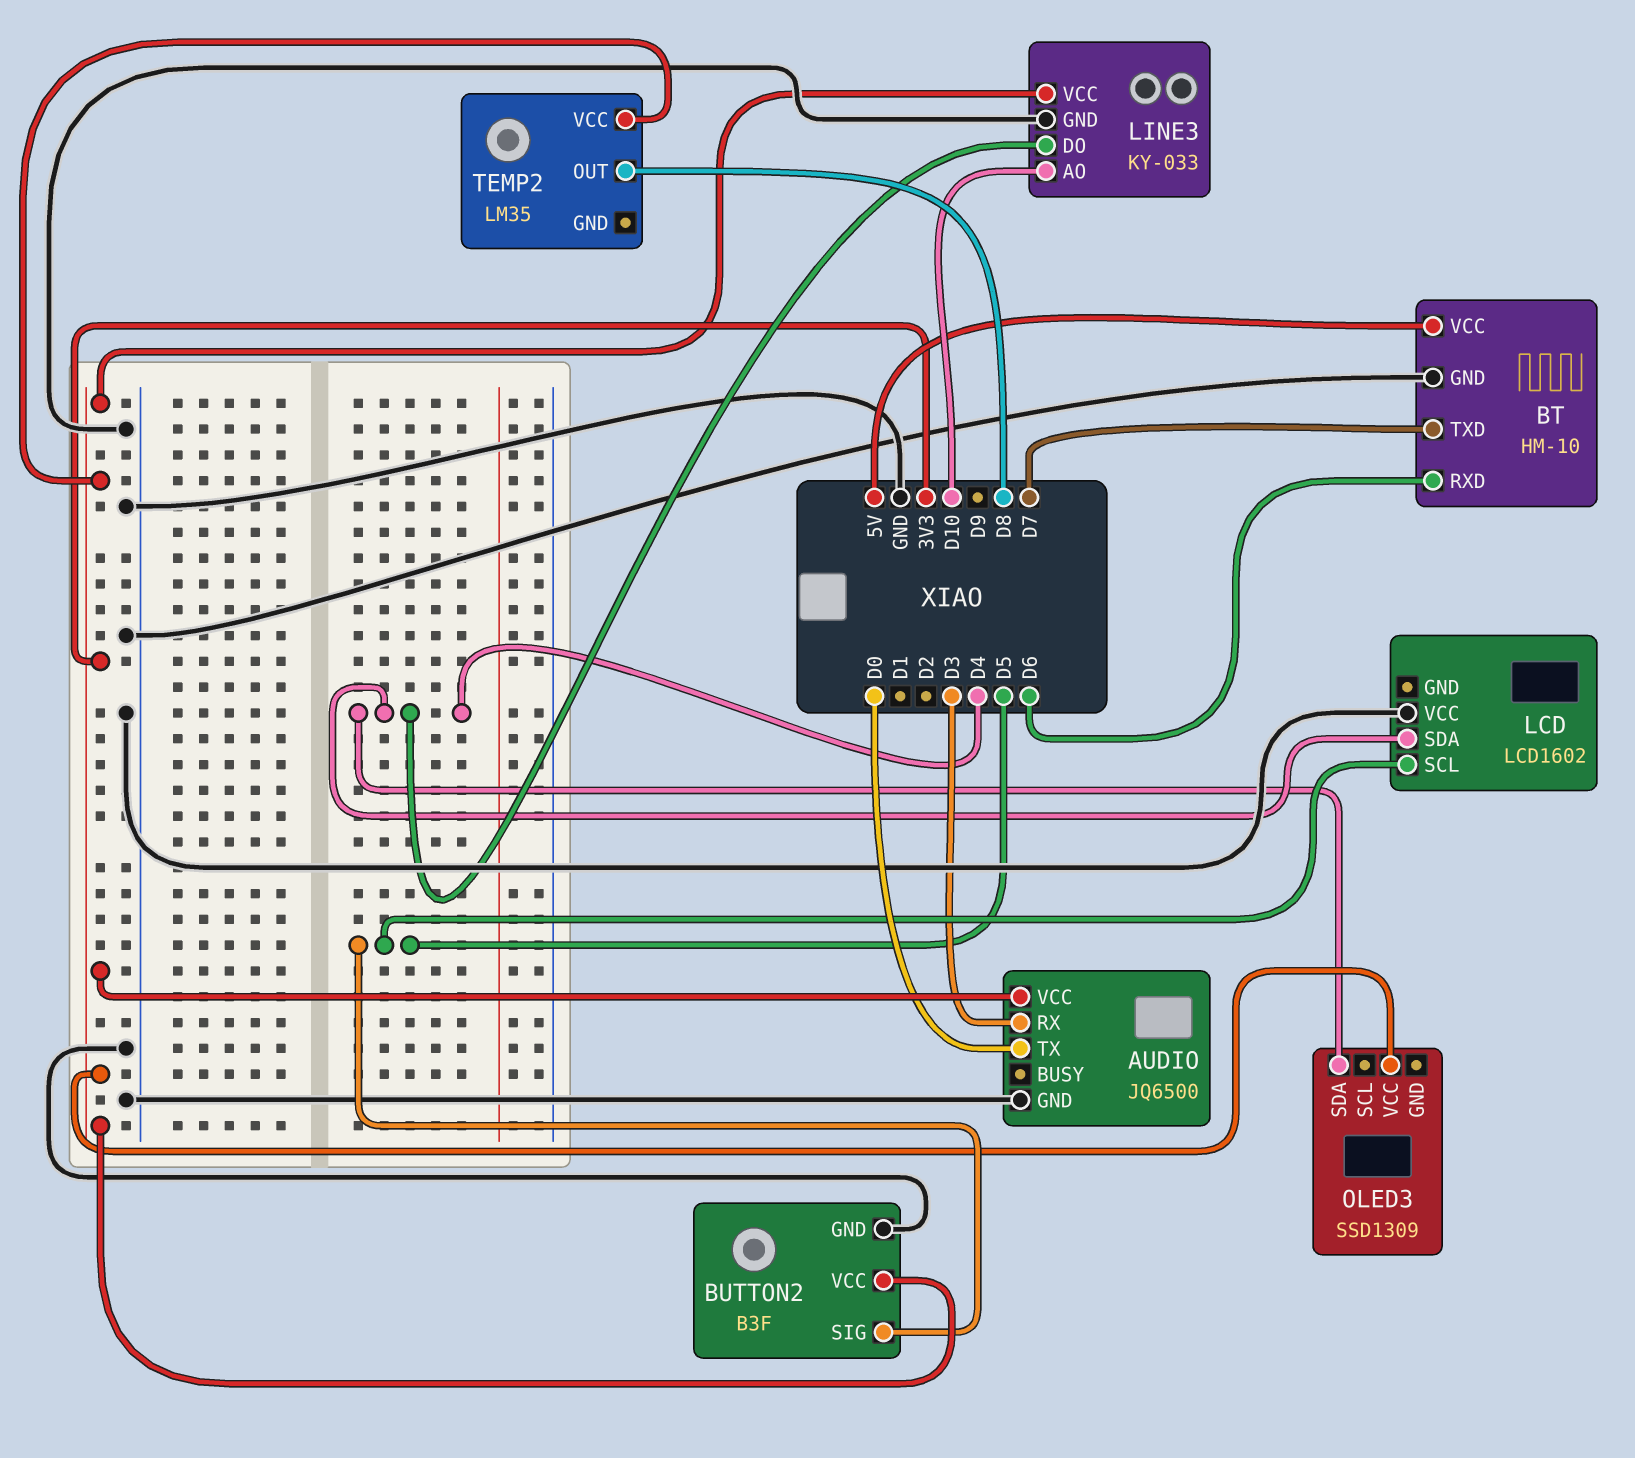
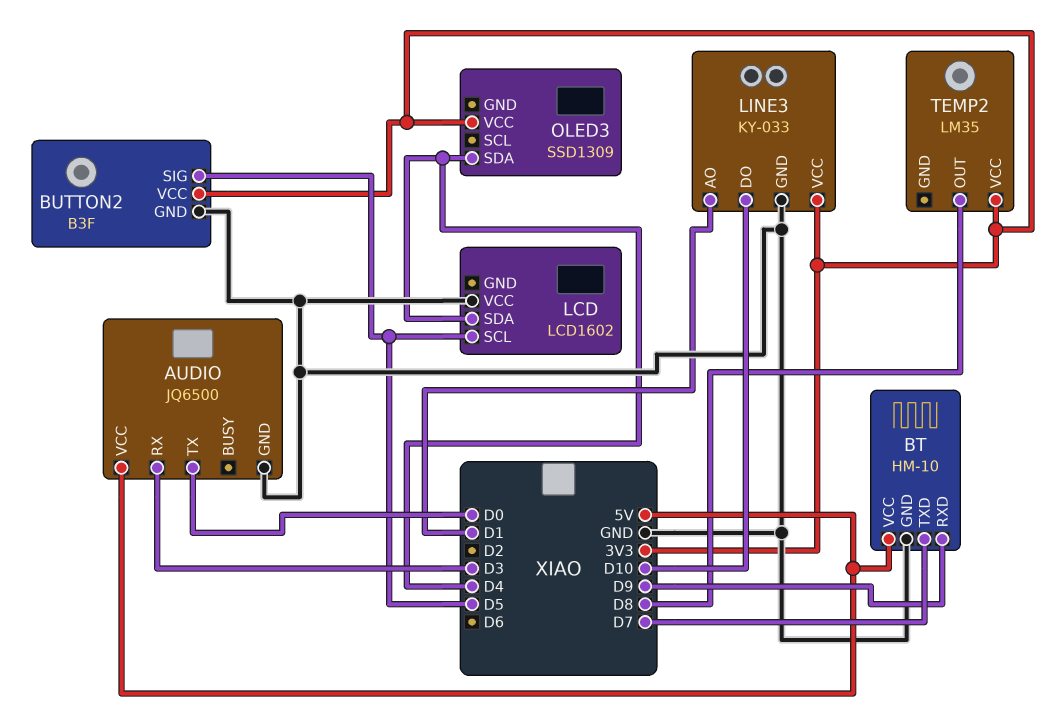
AUDIO pin VCC: 3V3 -> 5V
BT pin RXD: D6 -> D9
LINE3 pin AO: D10 -> D1
LINE3 pin DO: D4 -> D10

